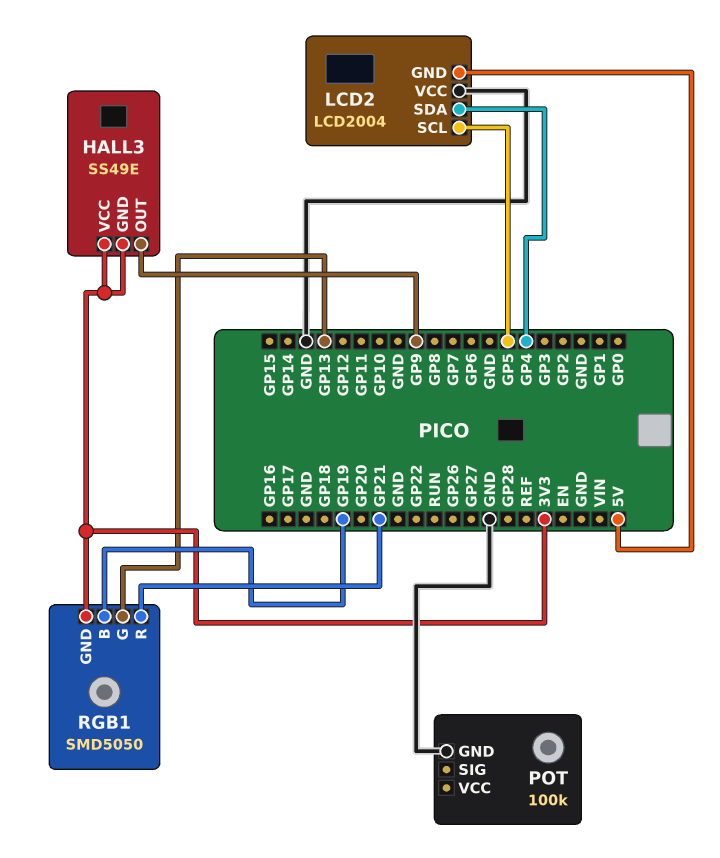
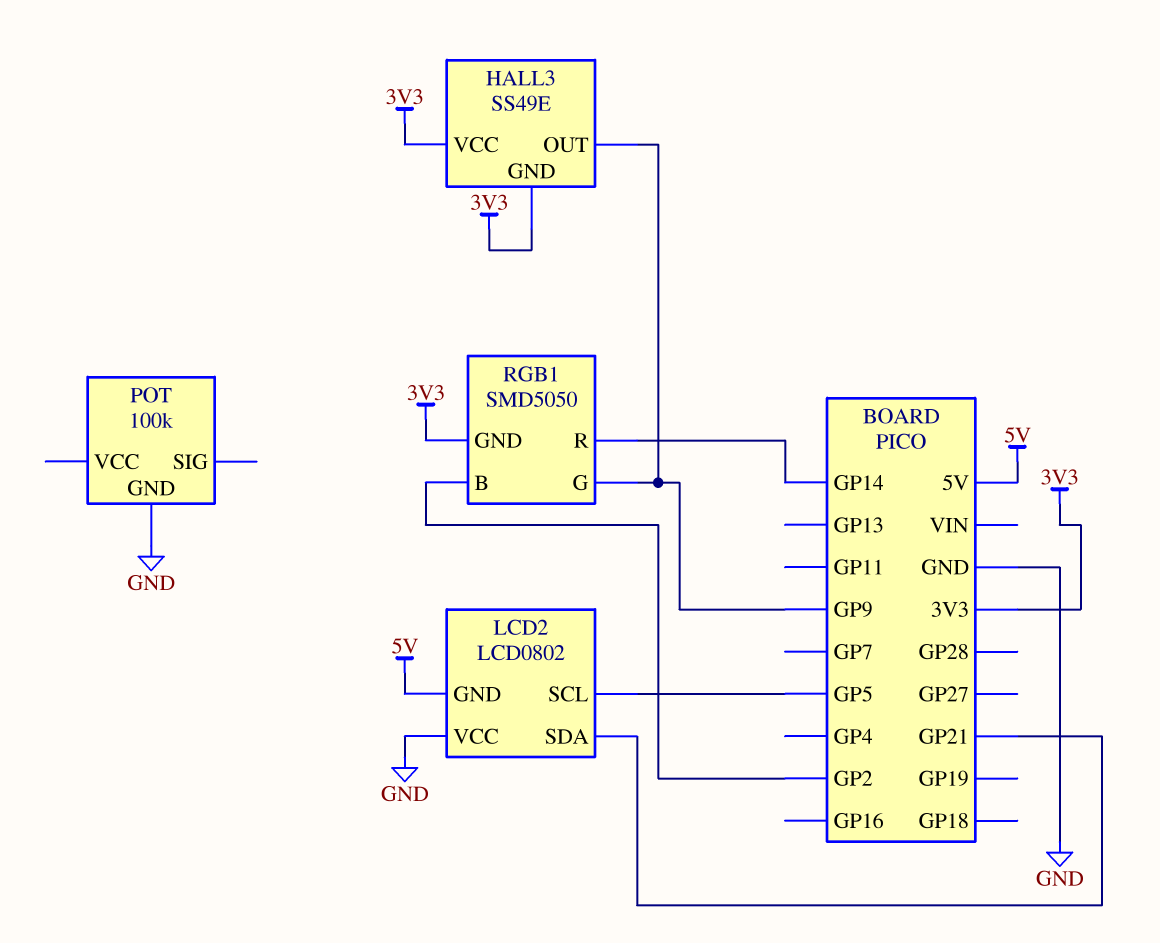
LCD2: LCD2004 -> LCD0802
LCD2 pin SDA: GP4 -> GP21
RGB1 pin B: GP19 -> GP2
RGB1 pin G: GP13 -> GP9
RGB1 pin R: GP21 -> GP14

